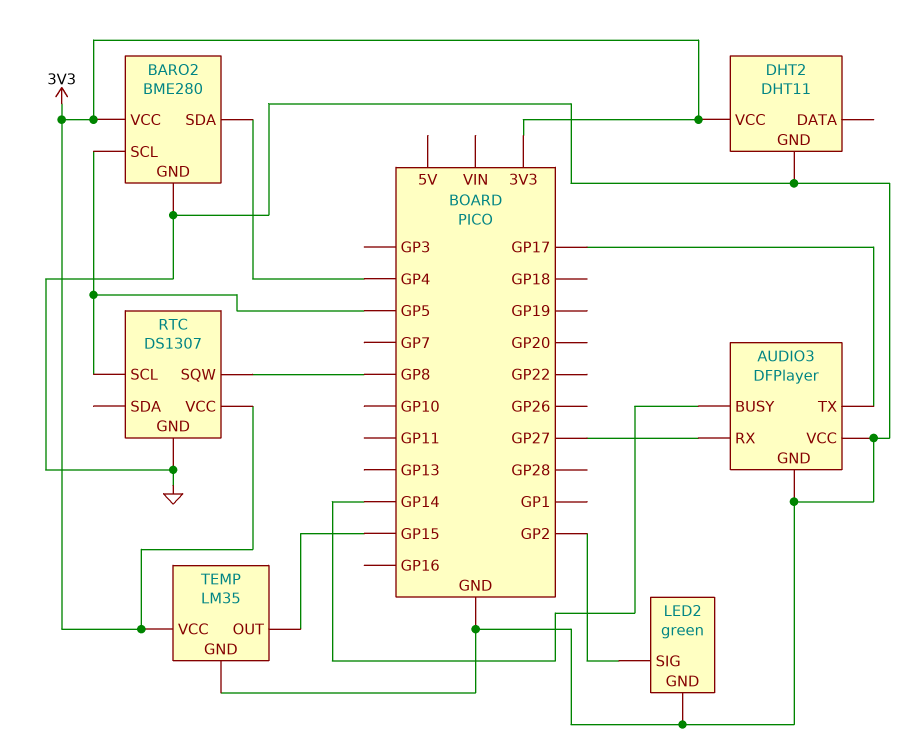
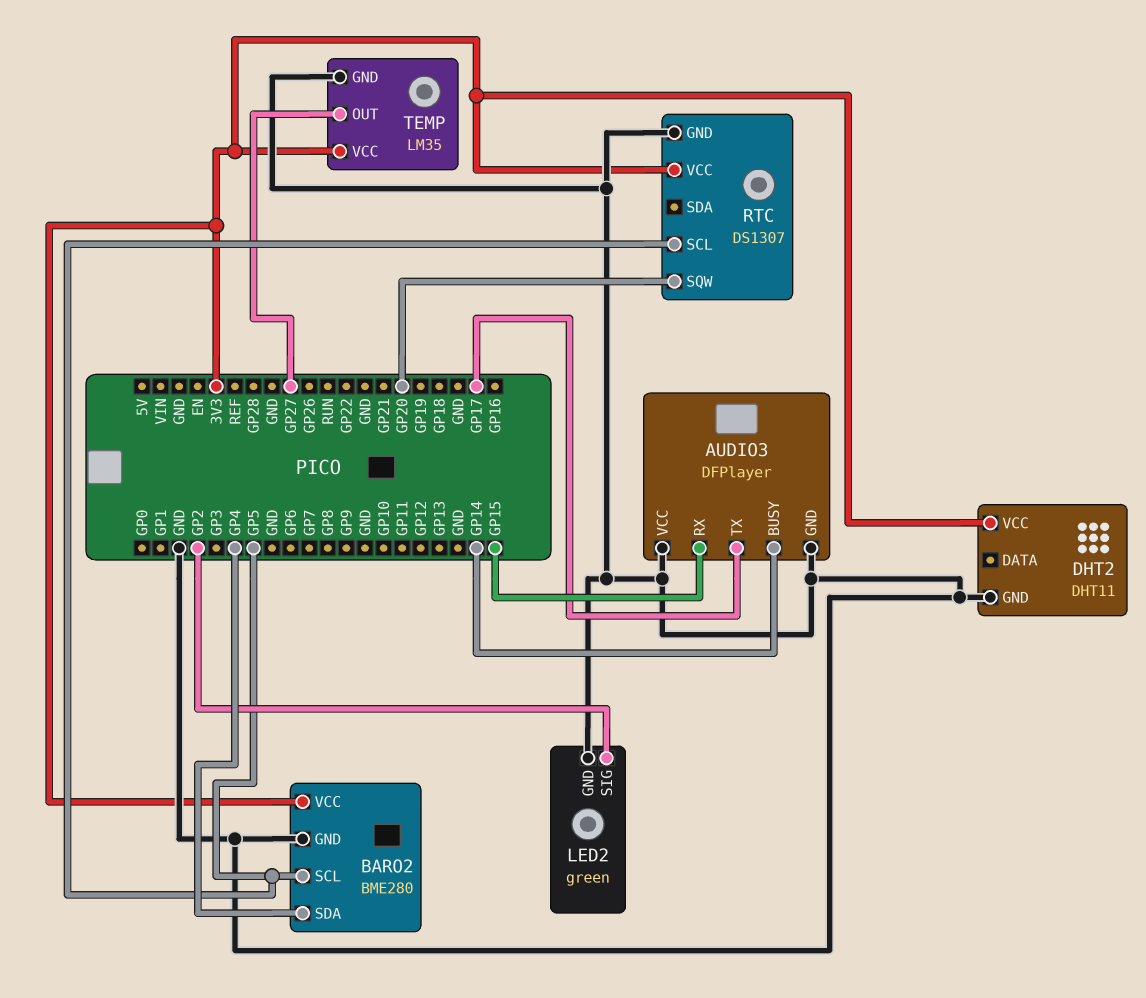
AUDIO3 pin RX: GP27 -> GP15
RTC pin SQW: GP8 -> GP20
TEMP pin OUT: GP15 -> GP27

